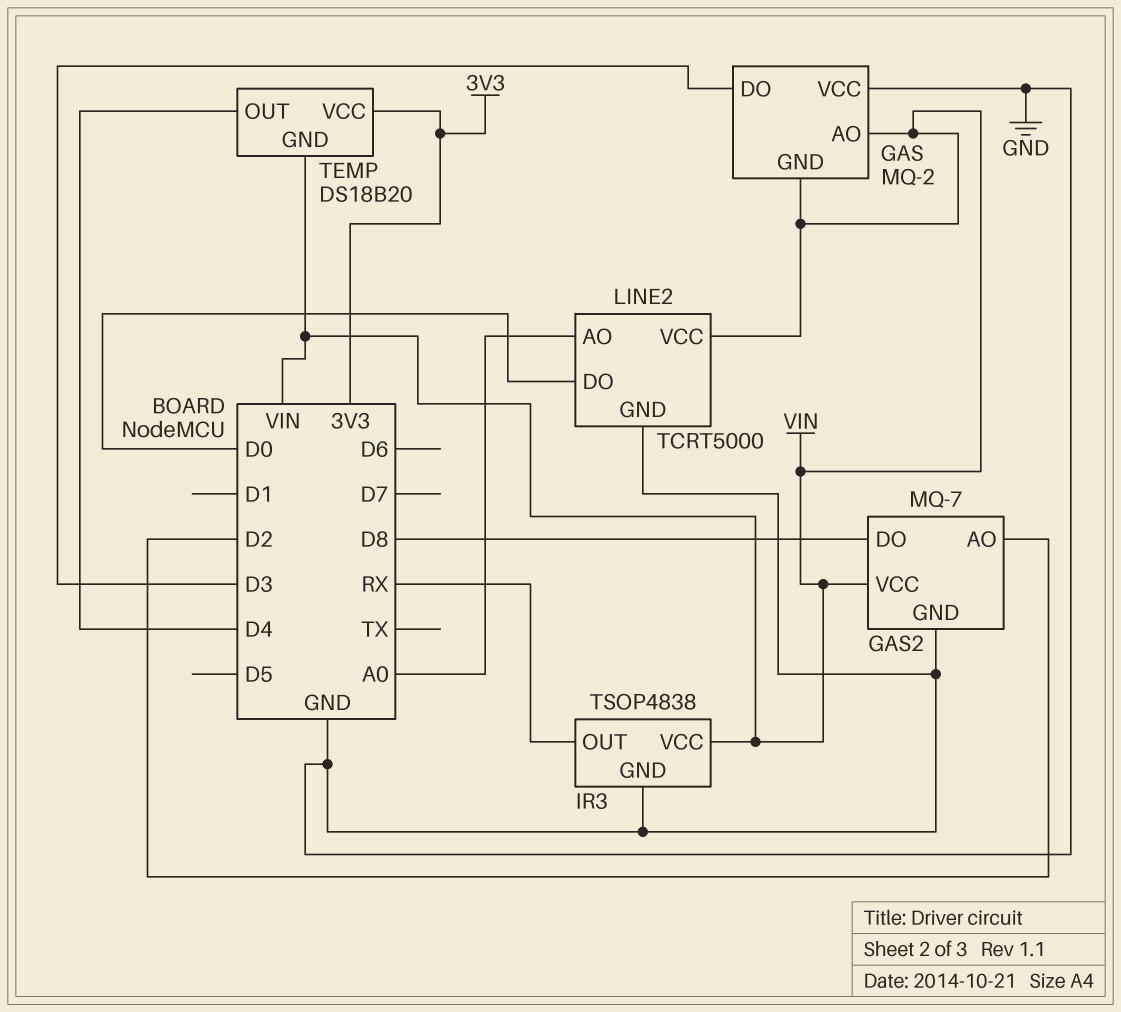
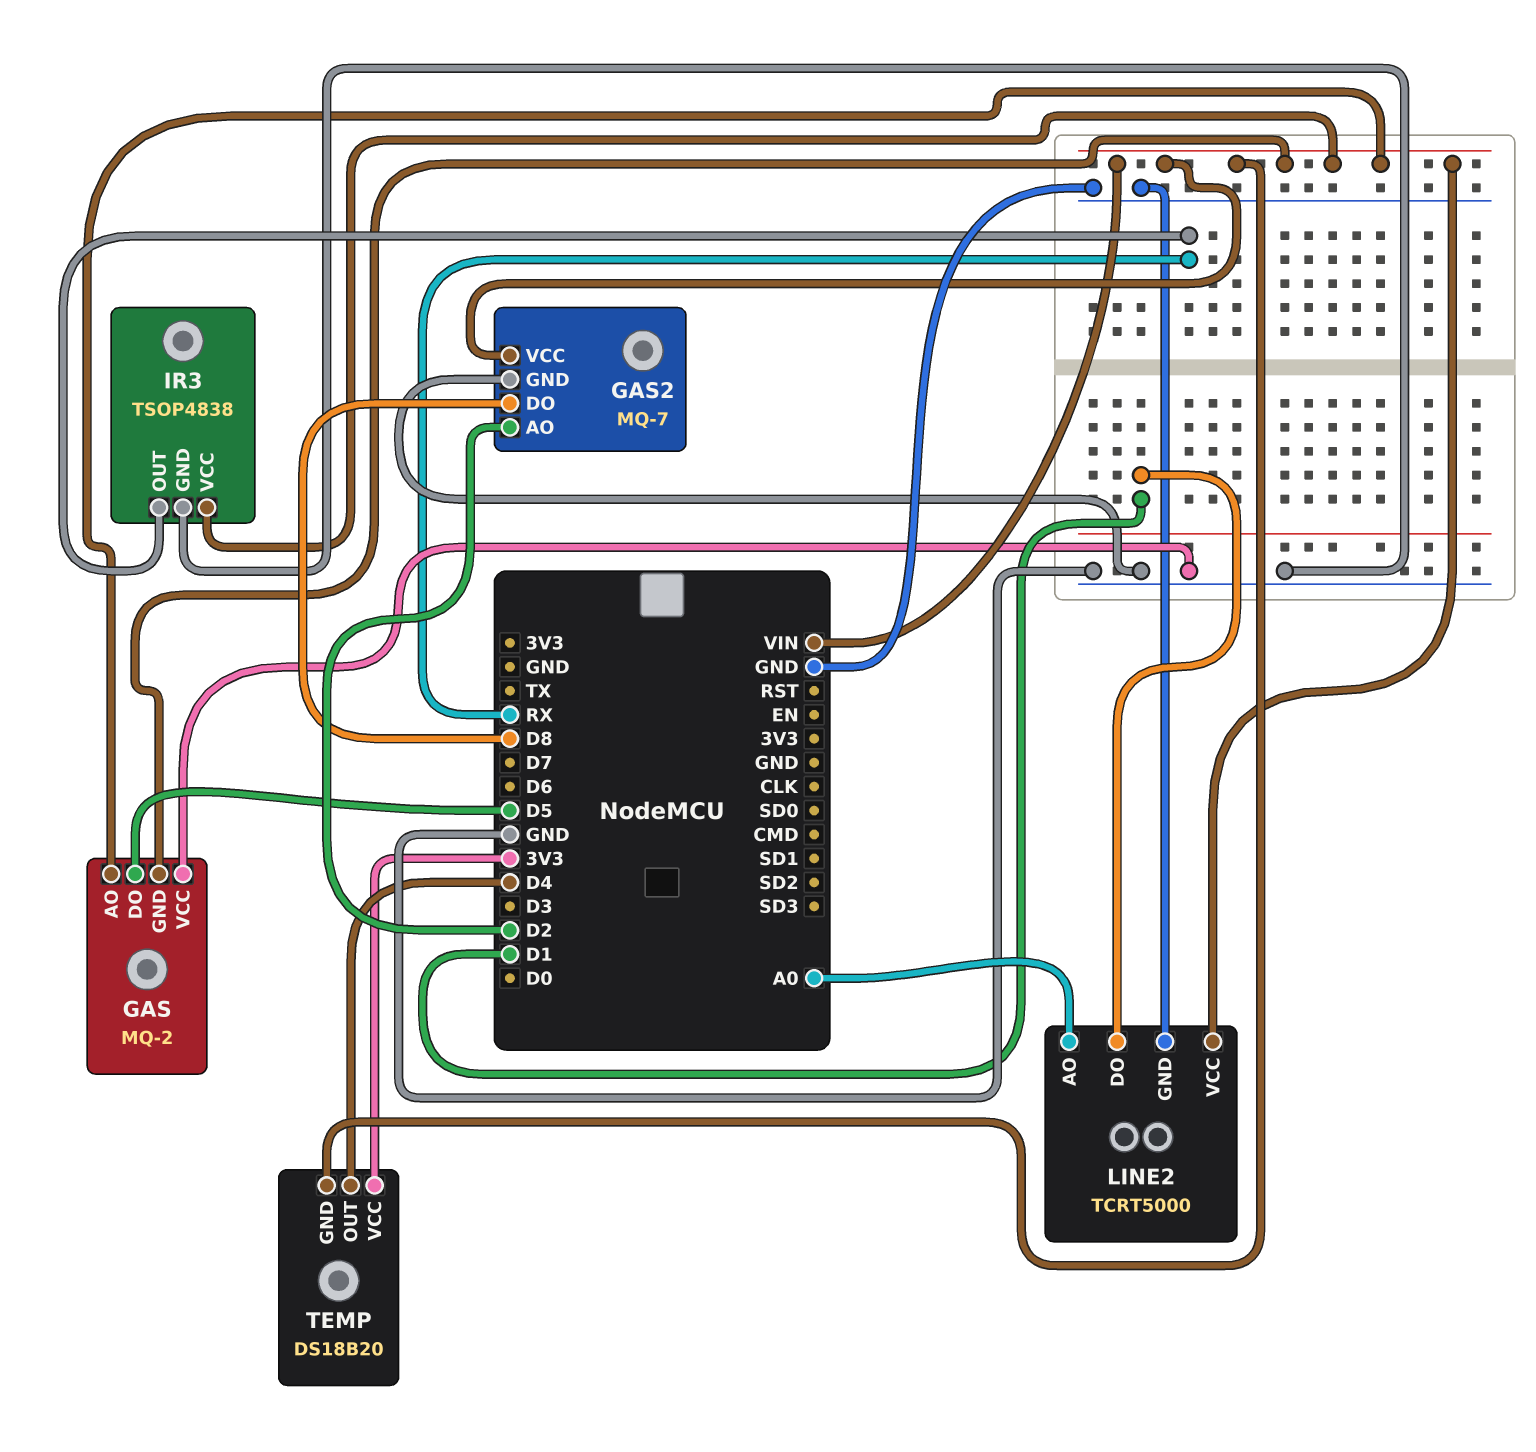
GAS pin DO: D3 -> D5
LINE2 pin DO: D0 -> D1

